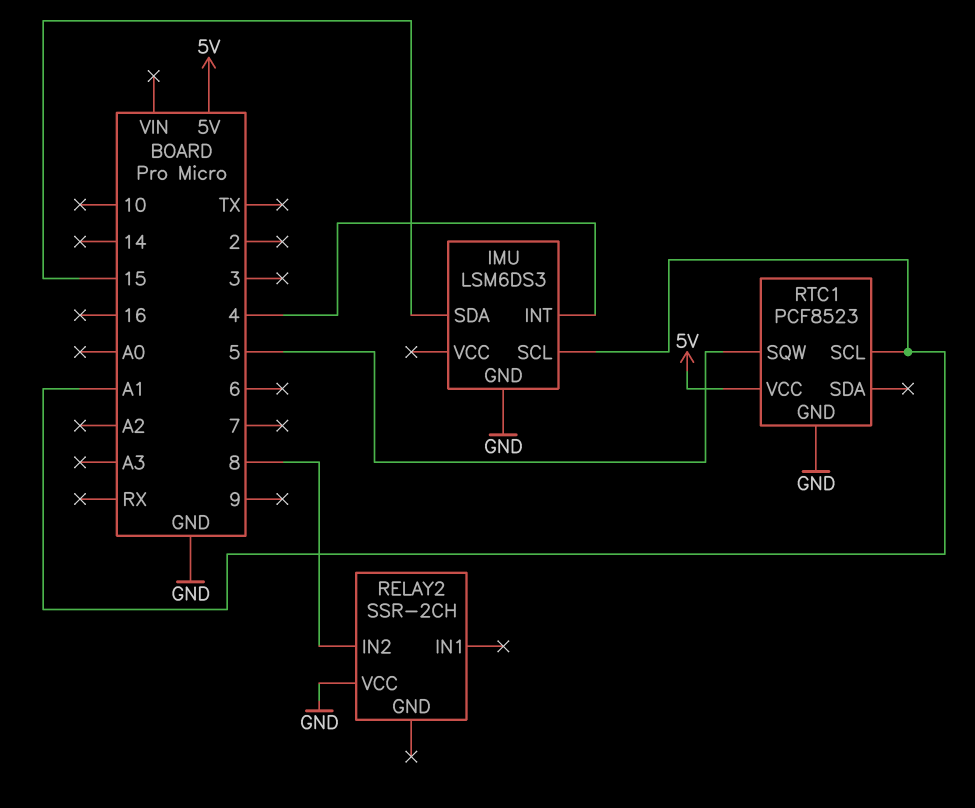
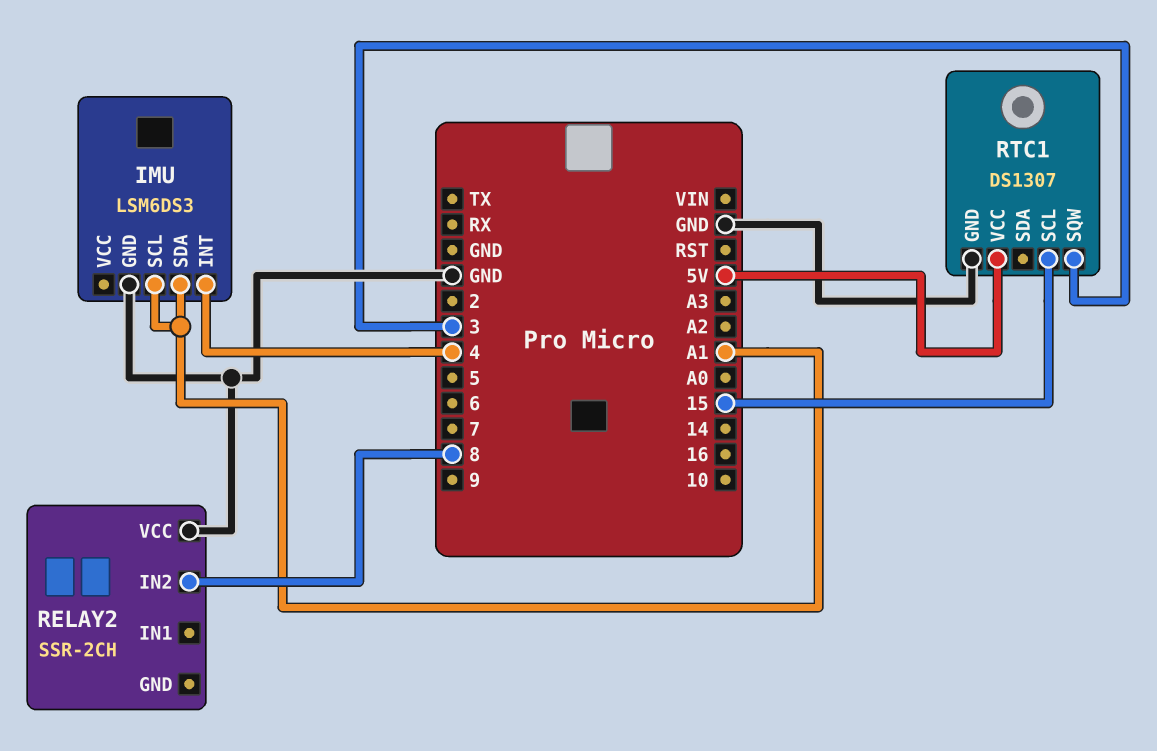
IMU pin SDA: 15 -> A1
RTC1: PCF8523 -> DS1307
RTC1 pin SCL: A1 -> 15
RTC1 pin SQW: 5 -> 3

